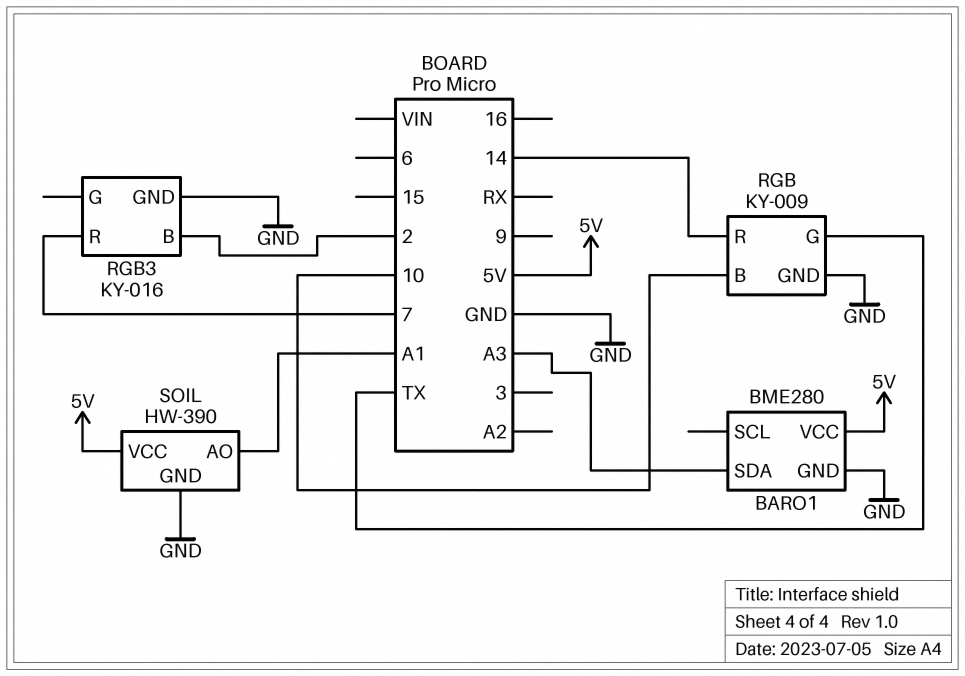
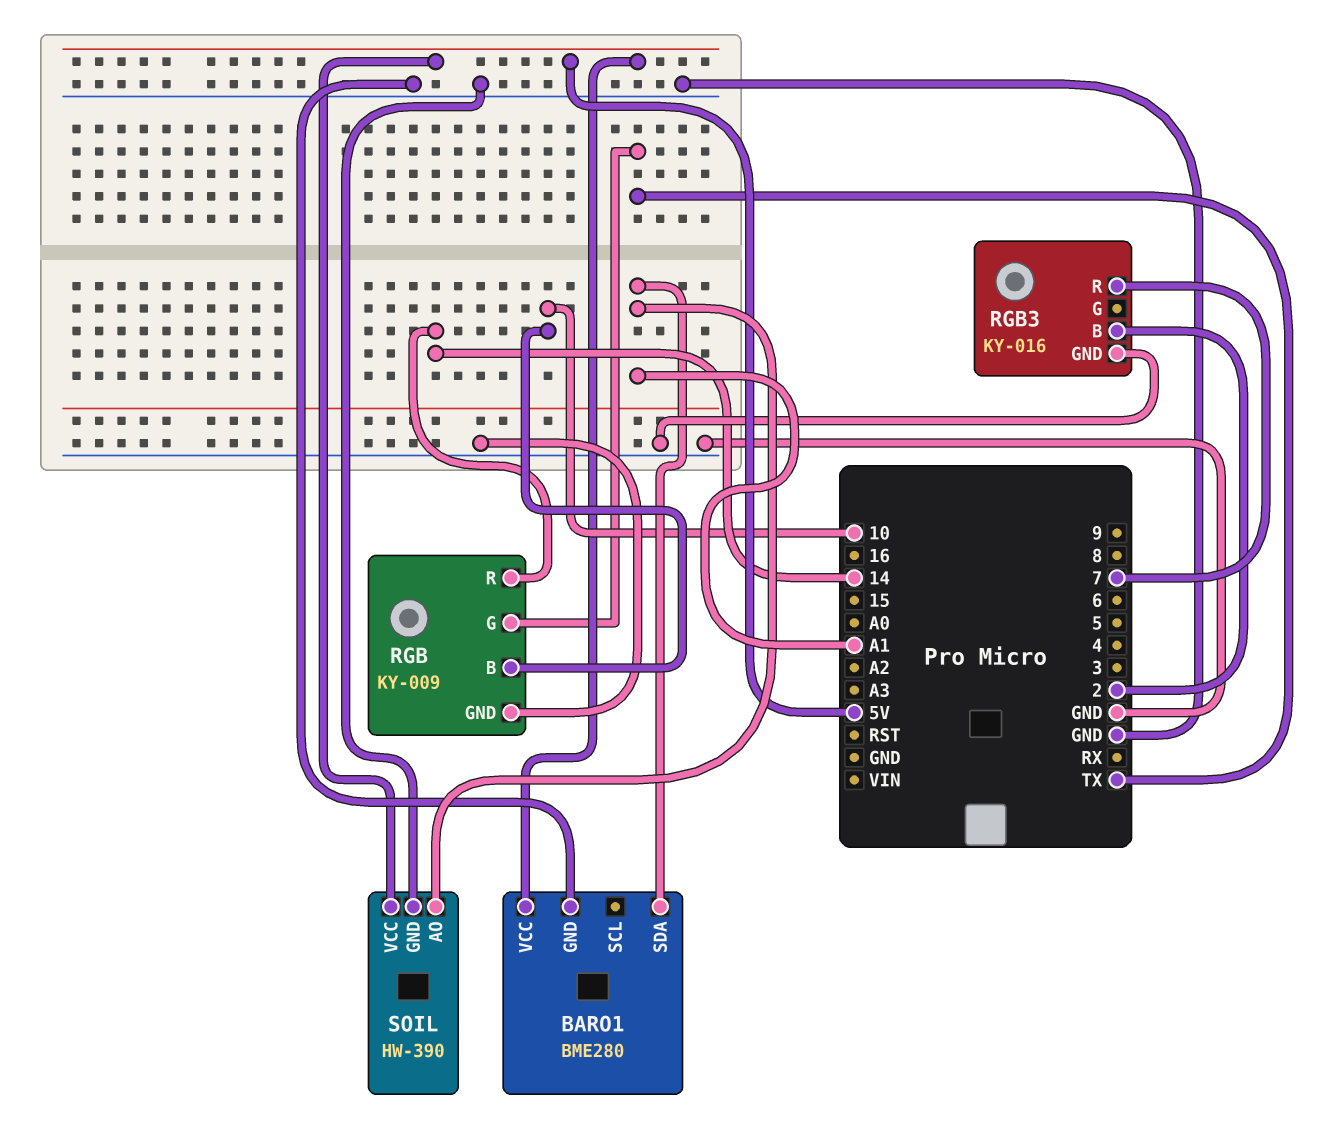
BARO1 pin SDA: A3 -> A1

